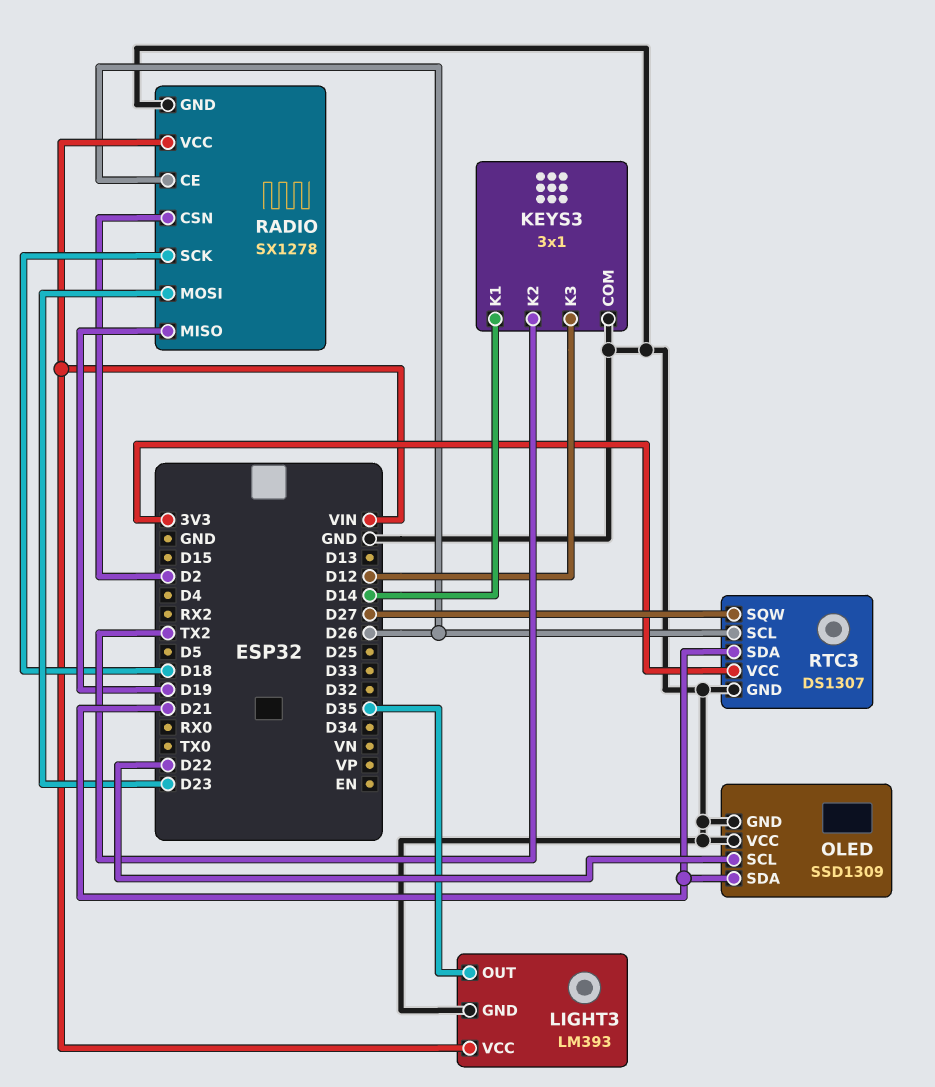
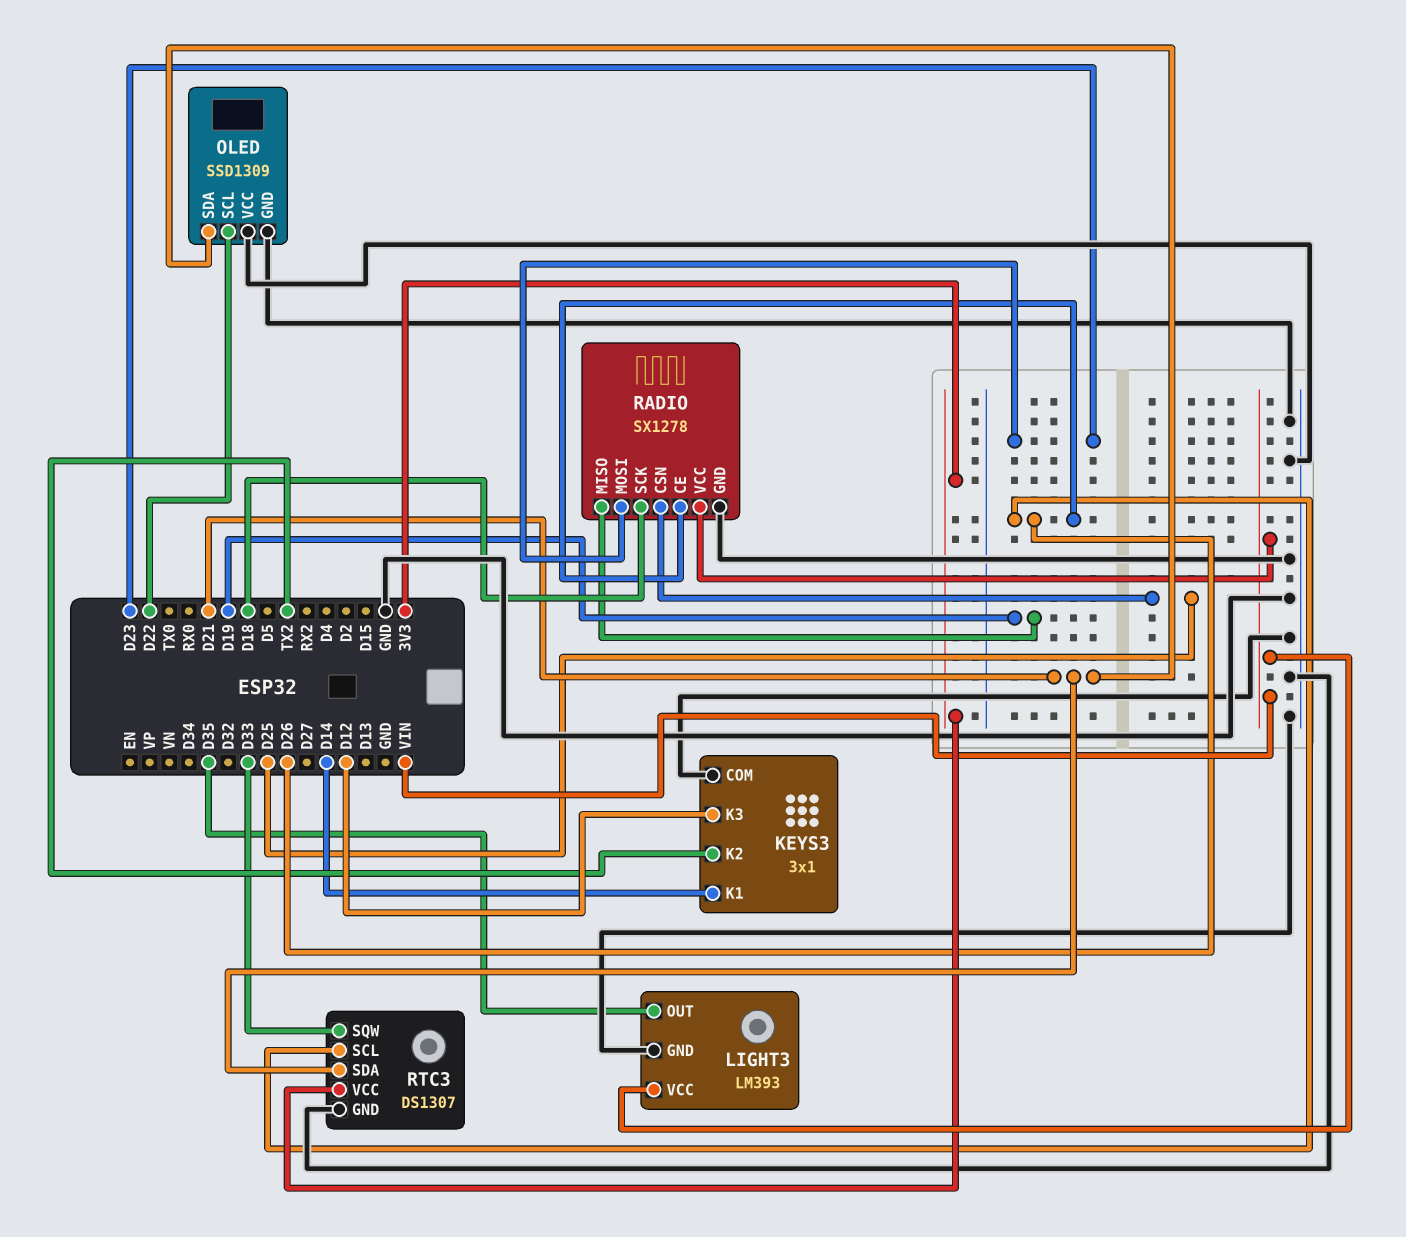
RADIO pin CSN: D2 -> D25
RTC3 pin SQW: D27 -> D33

